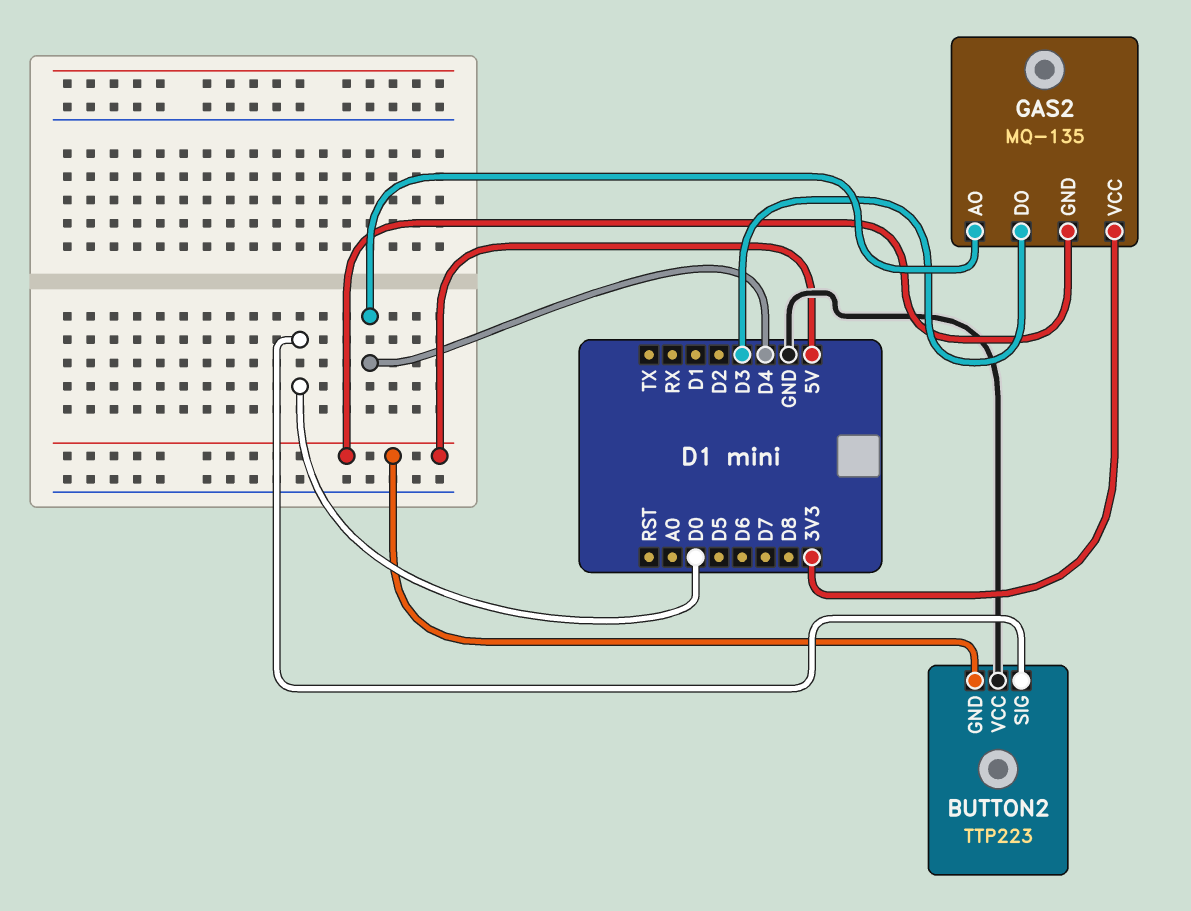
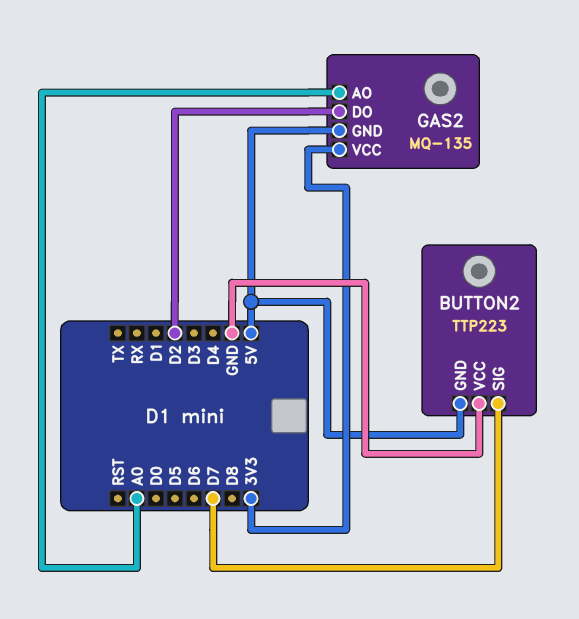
BUTTON2 pin SIG: D0 -> D7
GAS2 pin AO: D4 -> A0
GAS2 pin DO: D3 -> D2

